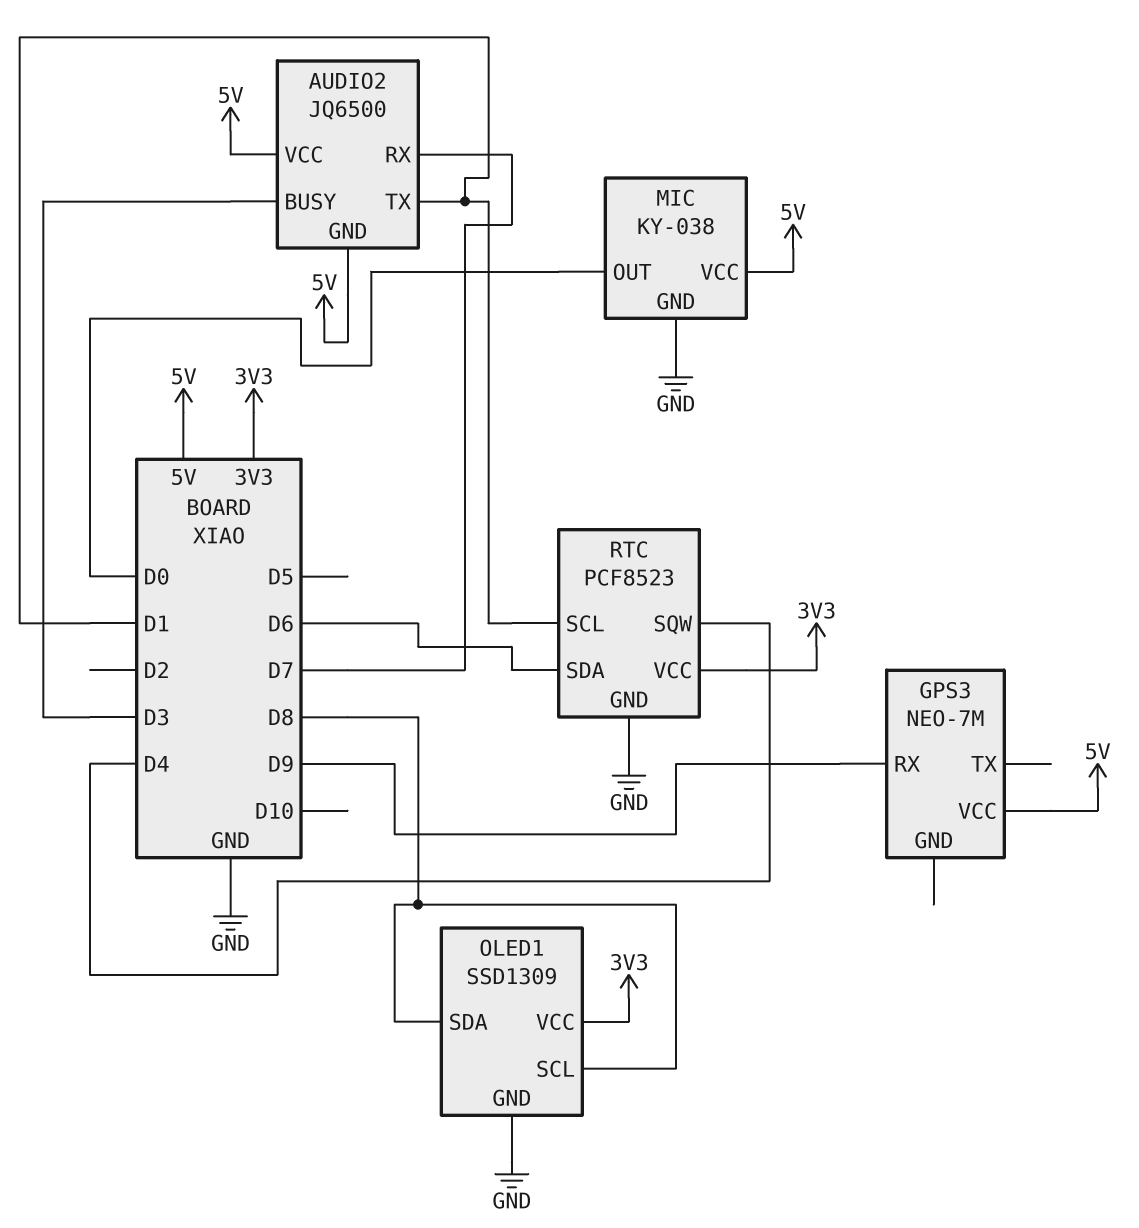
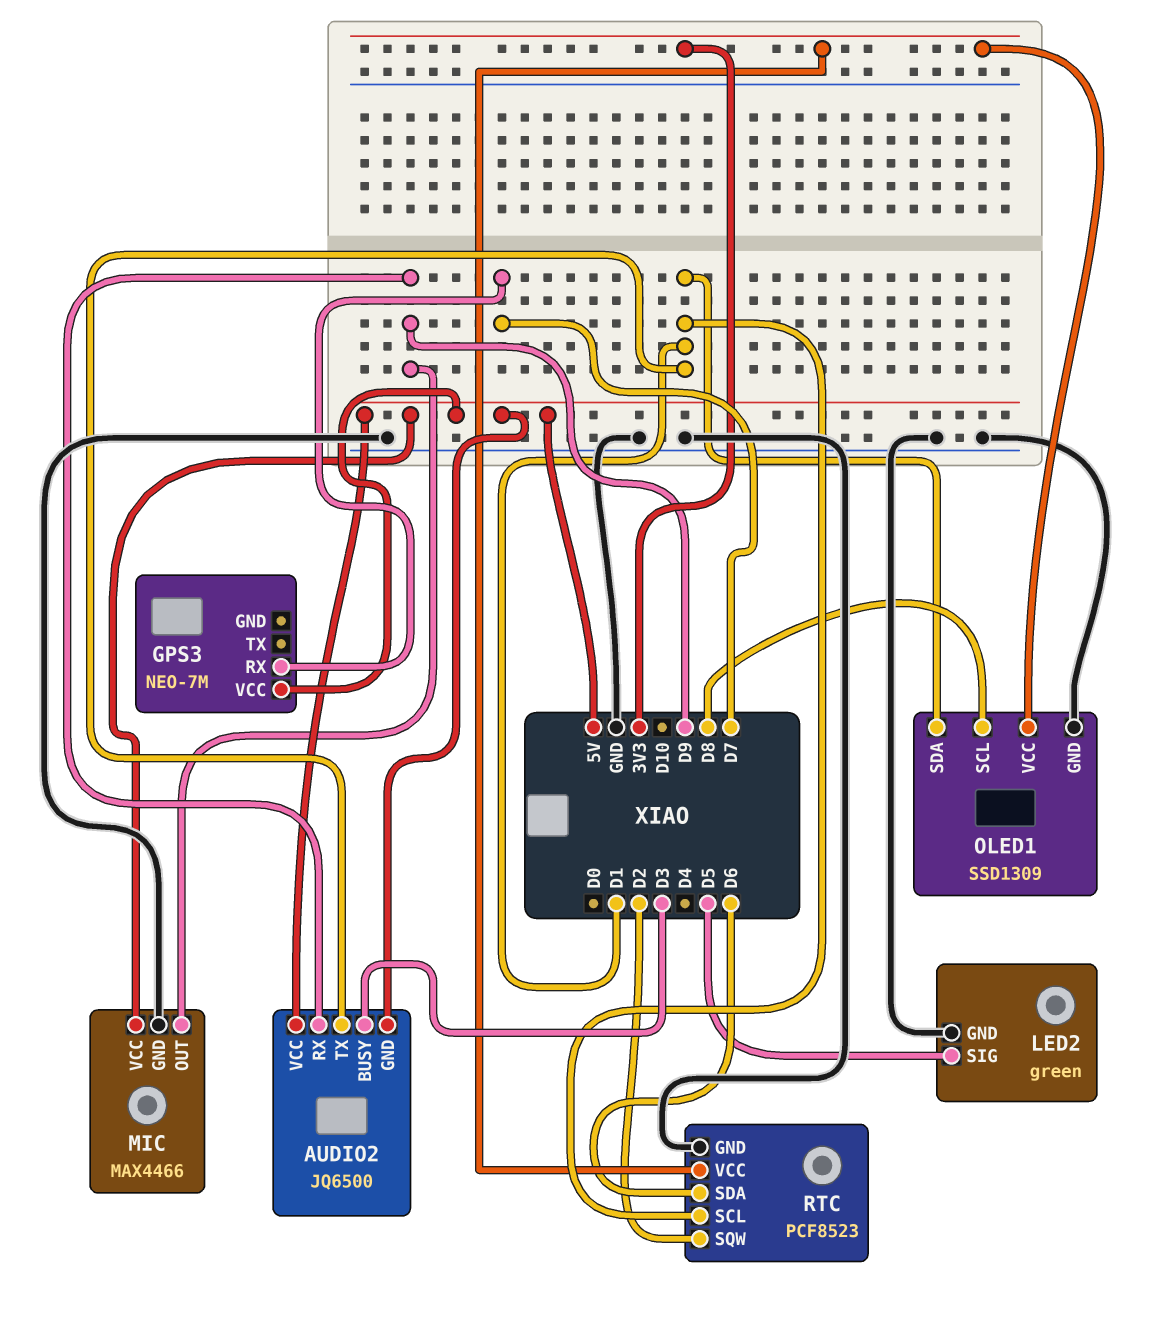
AUDIO2 pin RX: D7 -> D9
GPS3 pin RX: D9 -> D7
LED2: none -> green
LED2 pin GND: none -> GND
LED2 pin SIG: none -> D5
MIC: KY-038 -> MAX4466
MIC pin OUT: D0 -> D9
OLED1 pin SDA: D8 -> D1
RTC pin SQW: D4 -> D2

